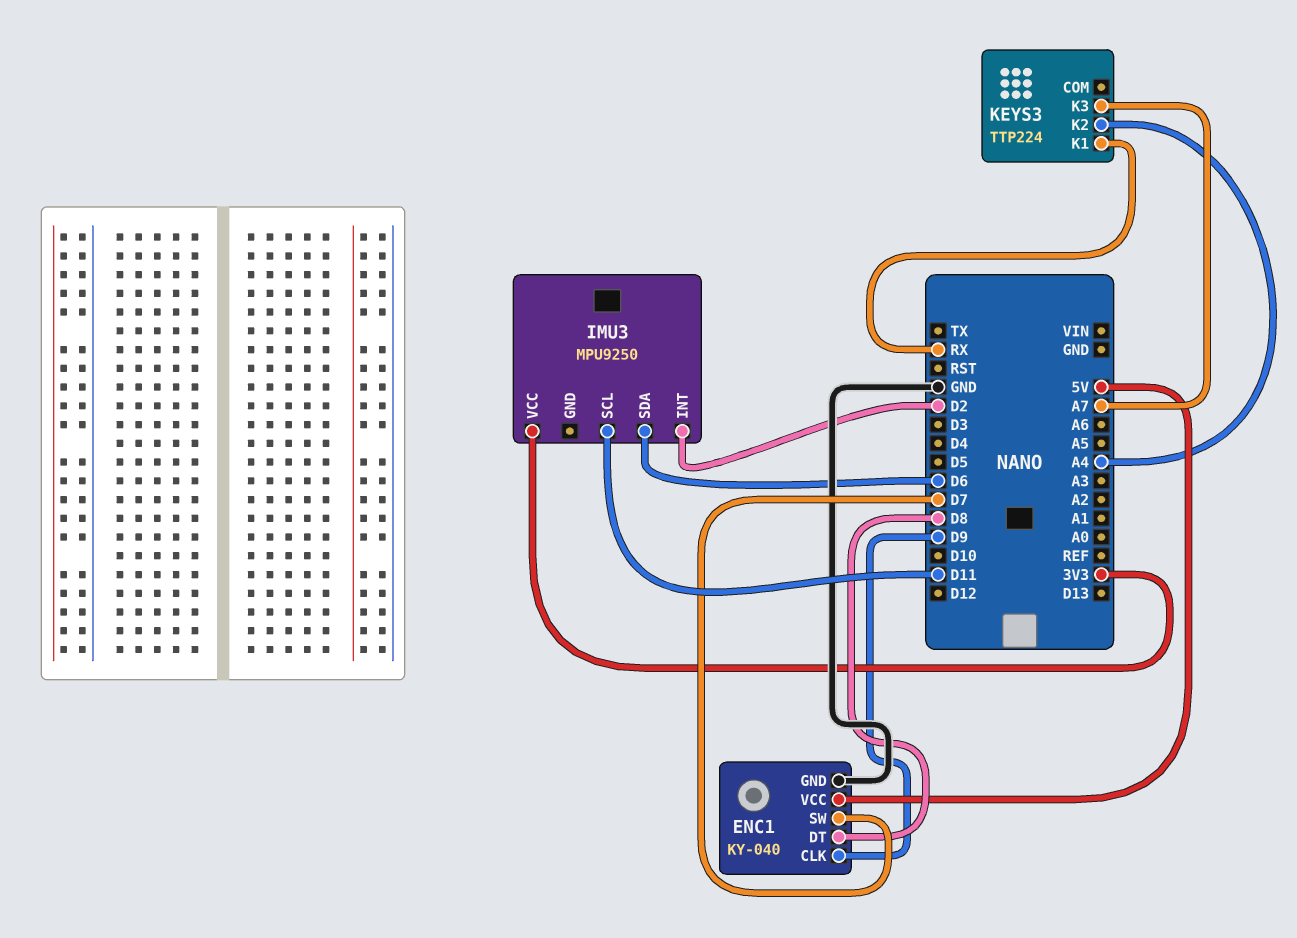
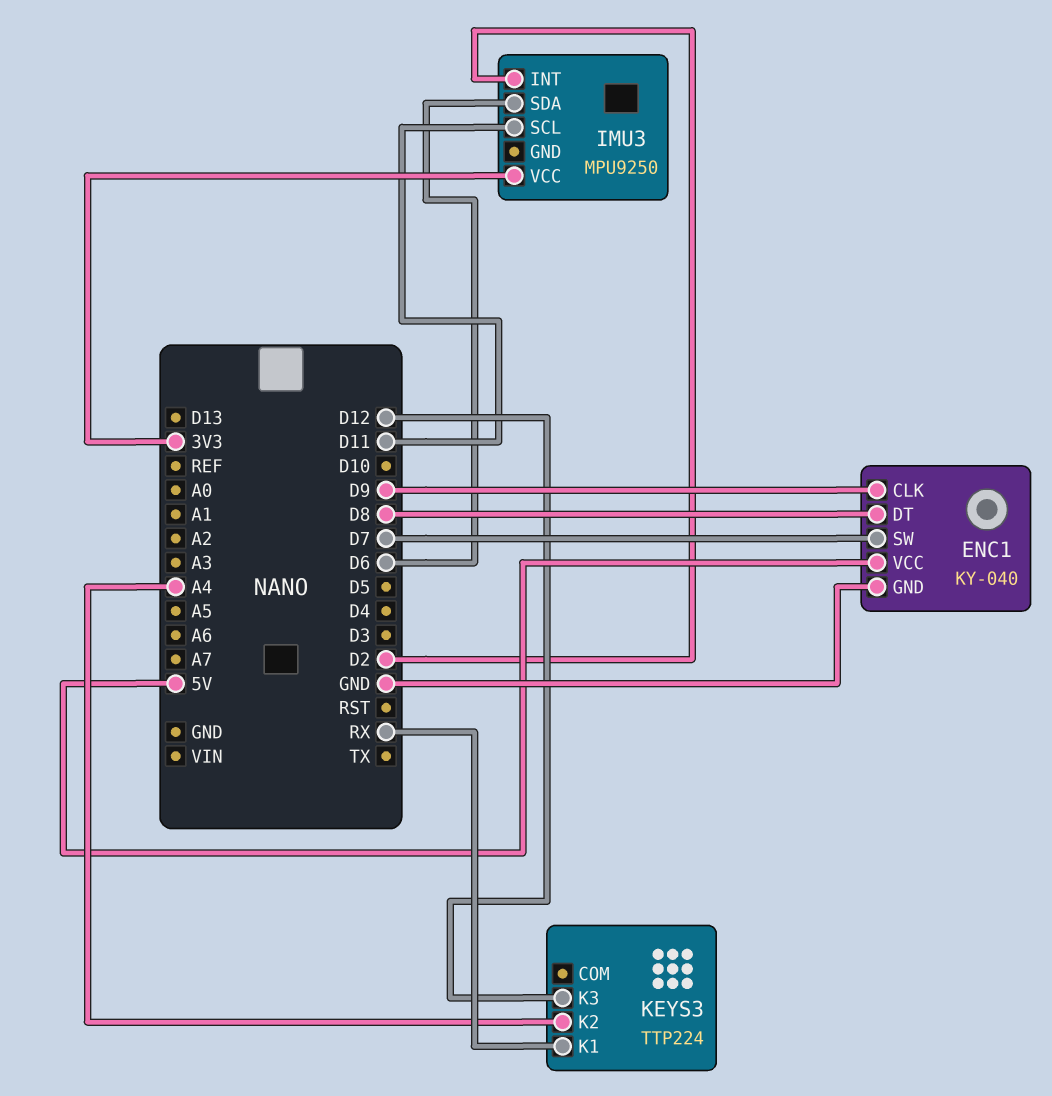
KEYS3 pin K3: A7 -> D12

